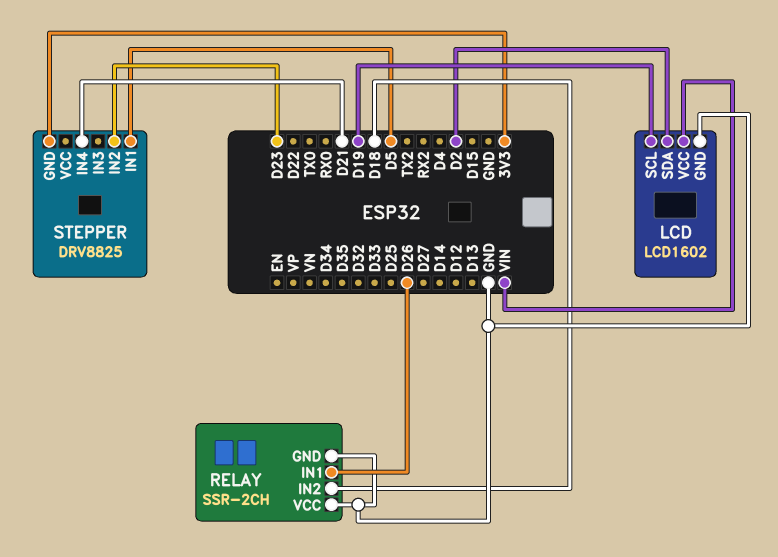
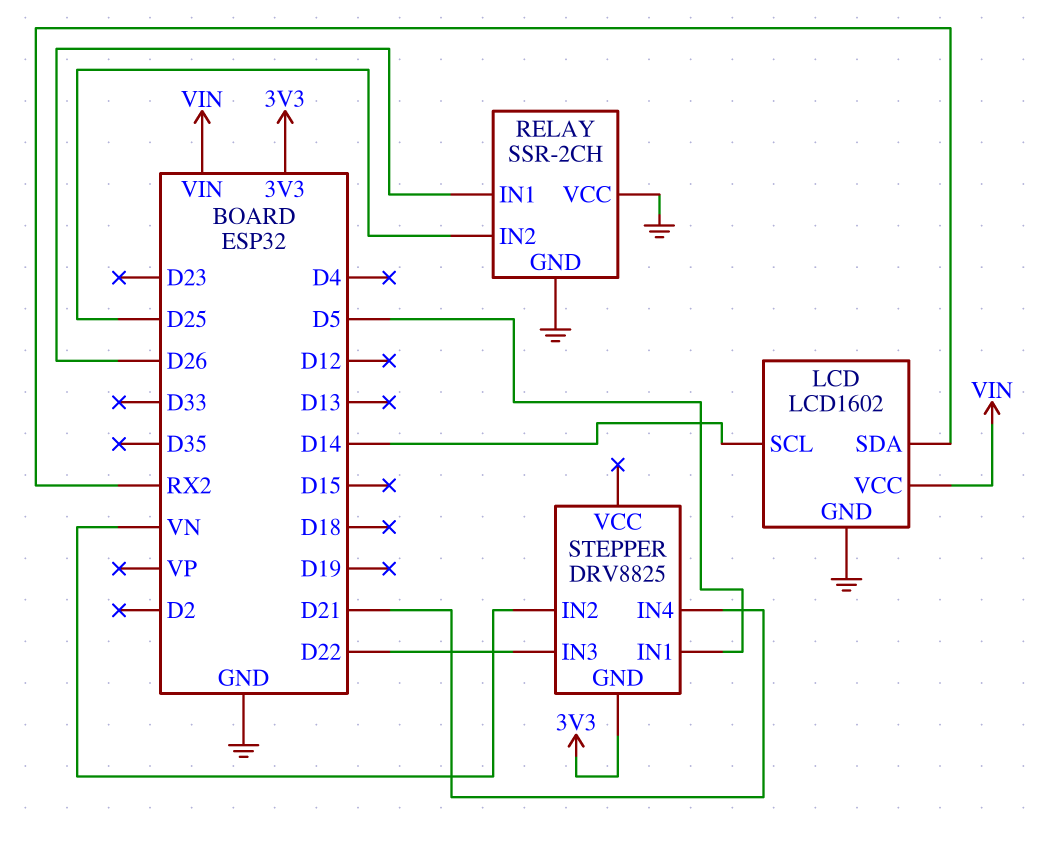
LCD pin SCL: D19 -> D14
LCD pin SDA: D2 -> RX2
RELAY pin IN2: D18 -> D25
STEPPER pin IN2: D23 -> VN
STEPPER pin IN3: none -> D22

